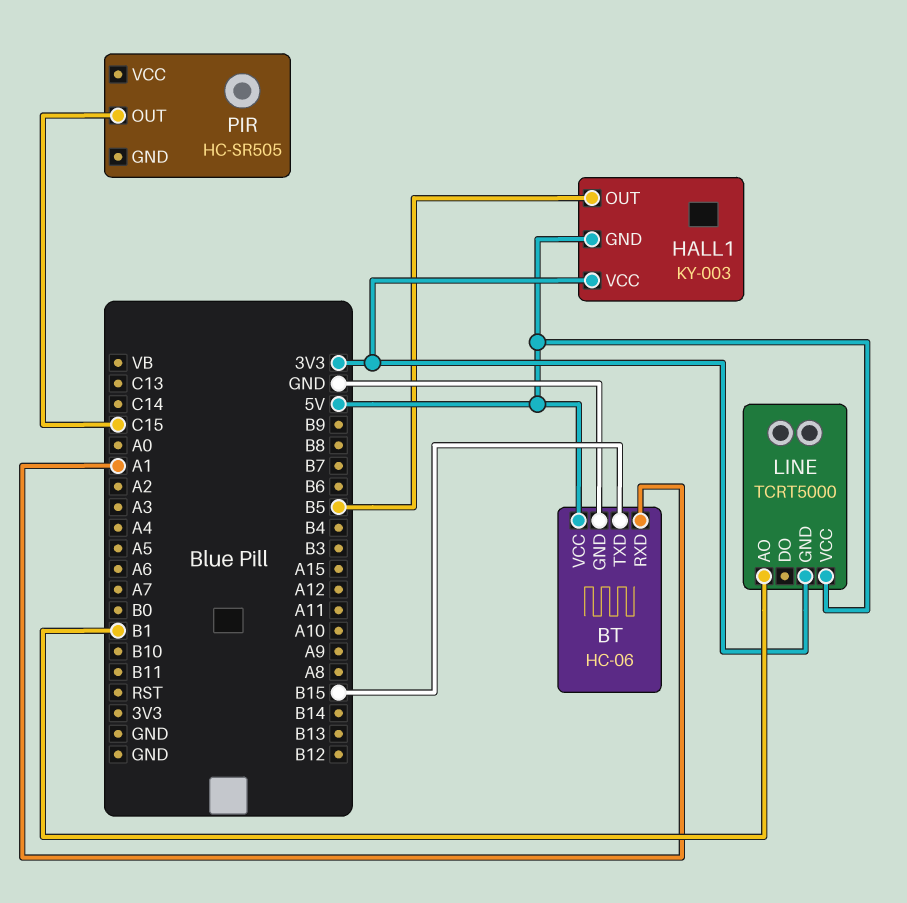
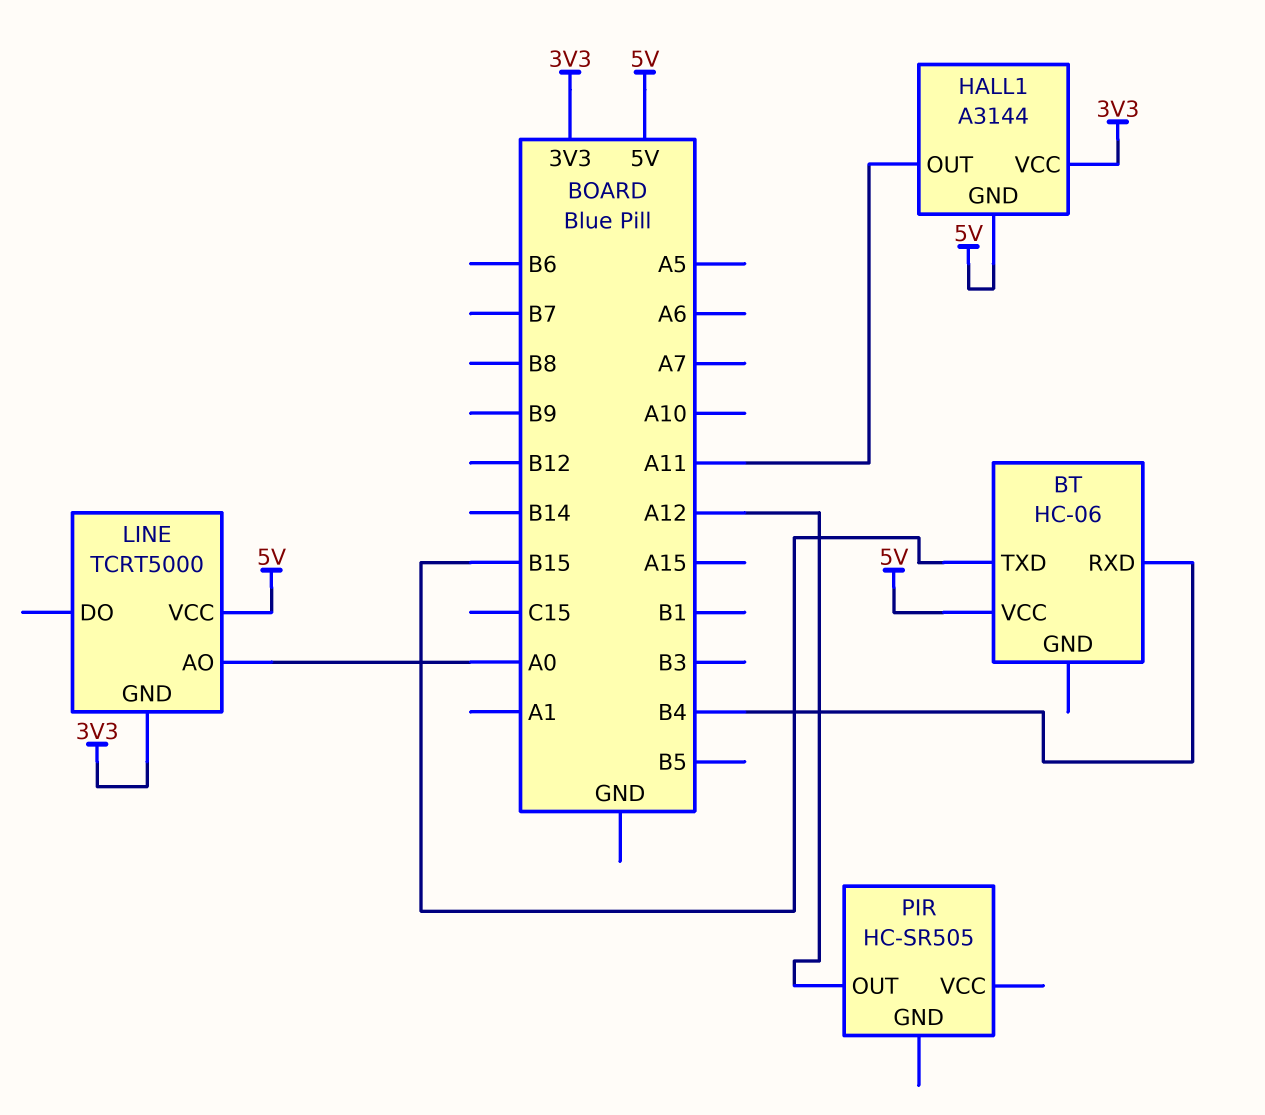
BT pin GND: GND -> none
BT pin RXD: A1 -> B4
HALL1: KY-003 -> A3144
HALL1 pin OUT: B5 -> A11
LINE pin AO: B1 -> A0
PIR pin OUT: C15 -> A12

